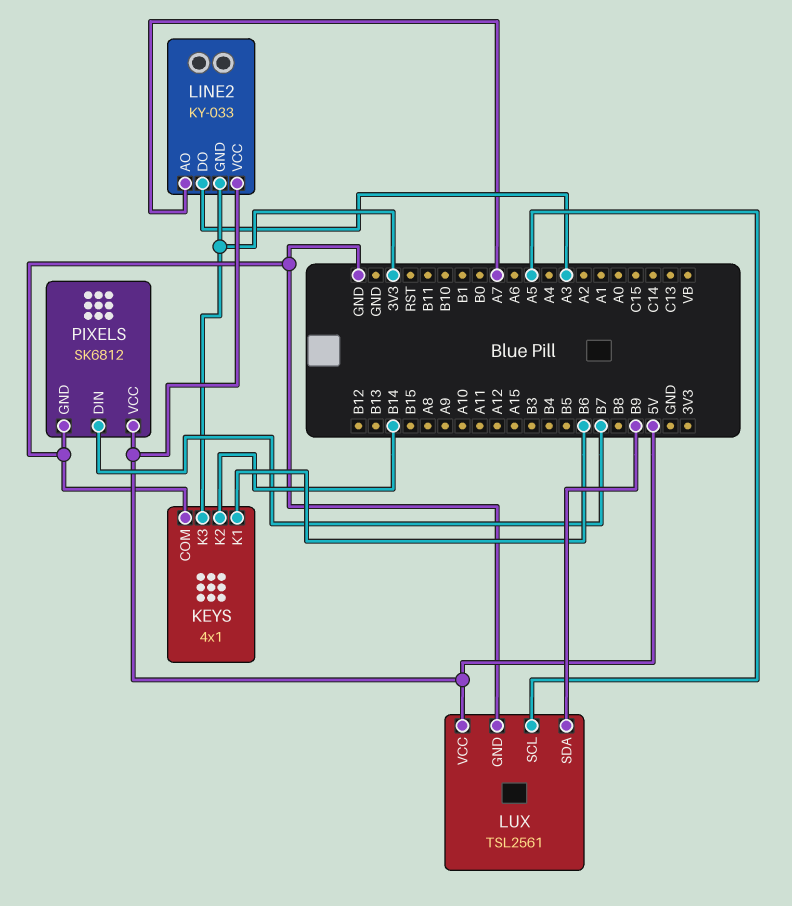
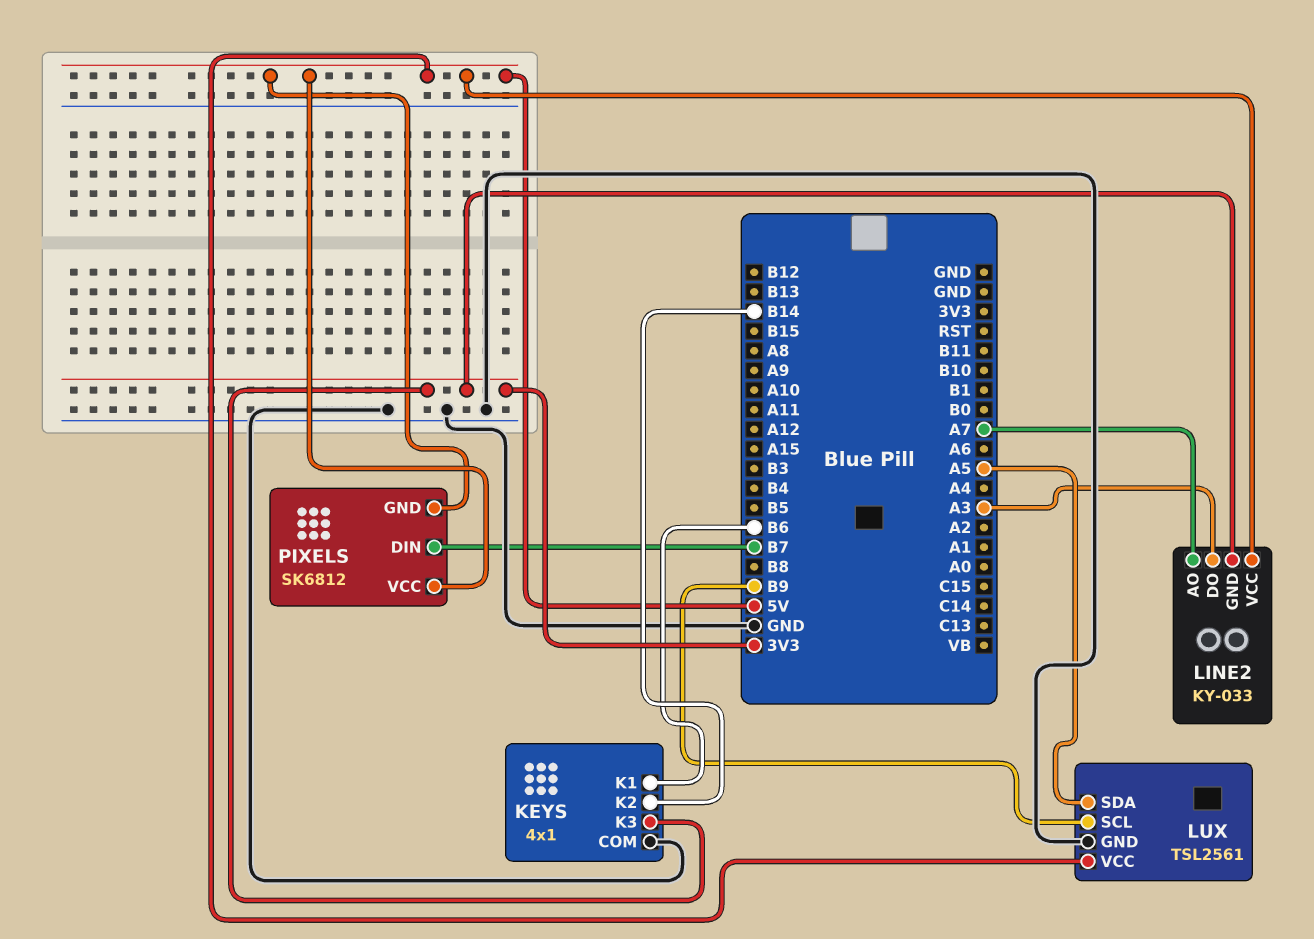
LUX pin SCL: A5 -> B9
LUX pin SDA: B9 -> A5
PIXELS pin GND: GND -> 5V

